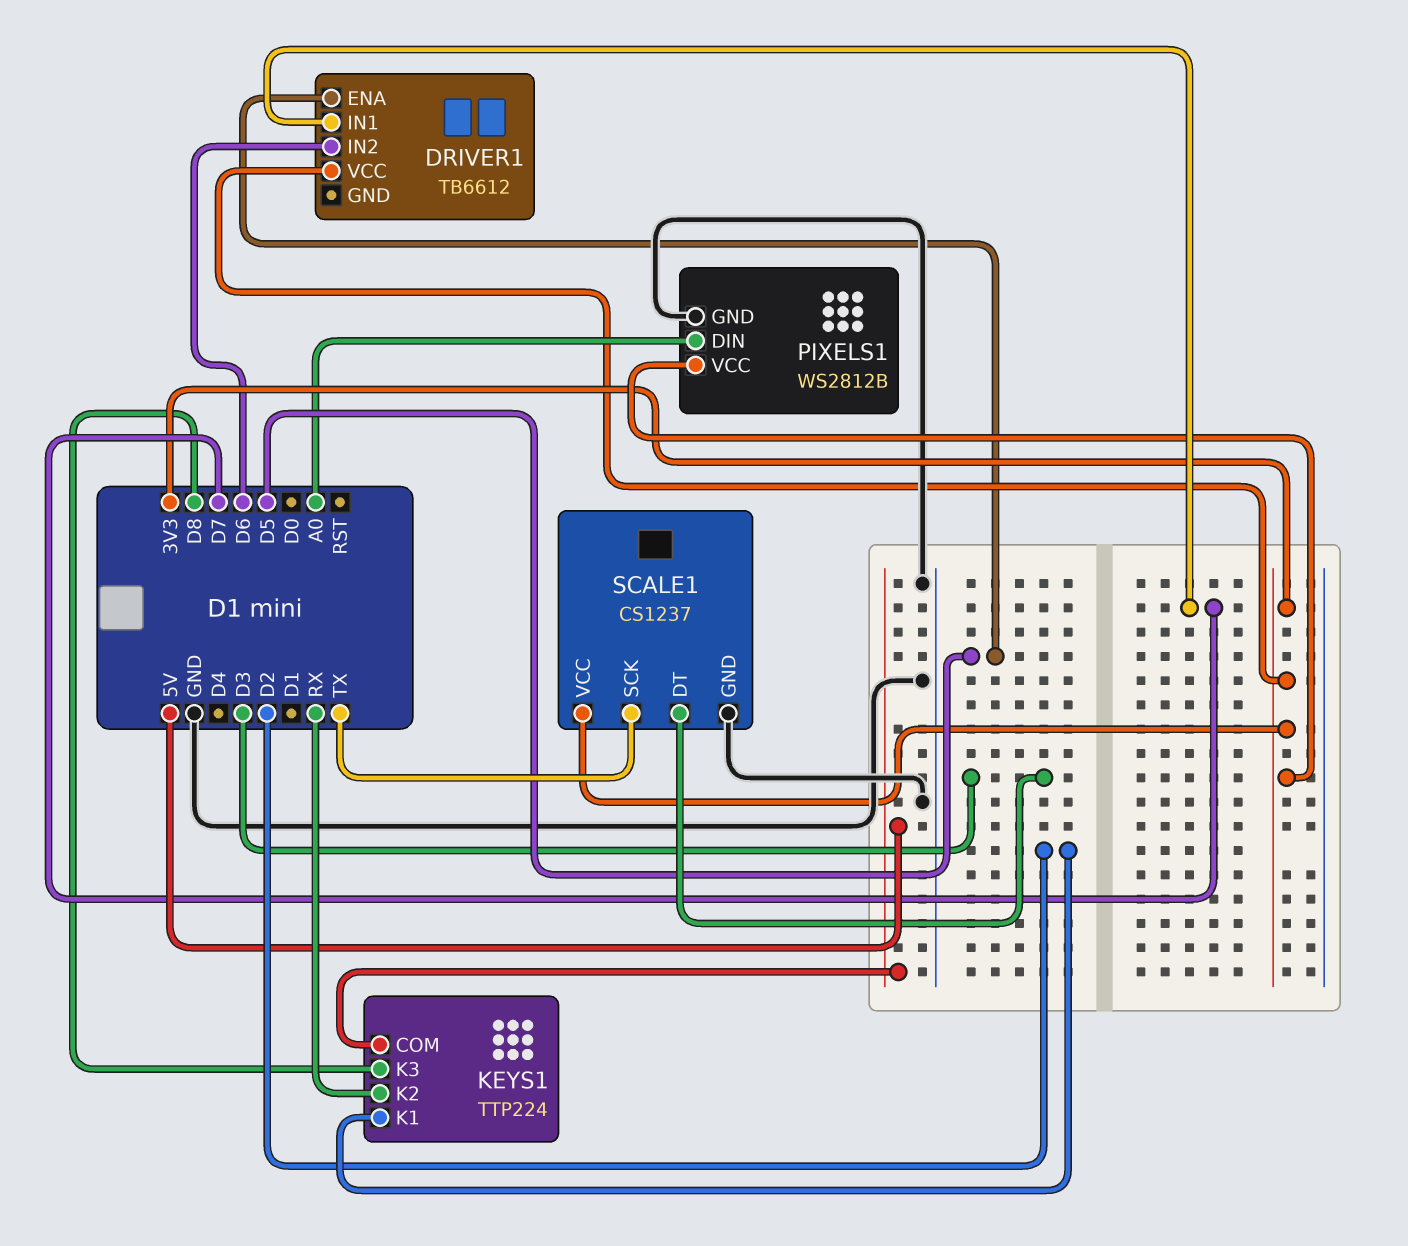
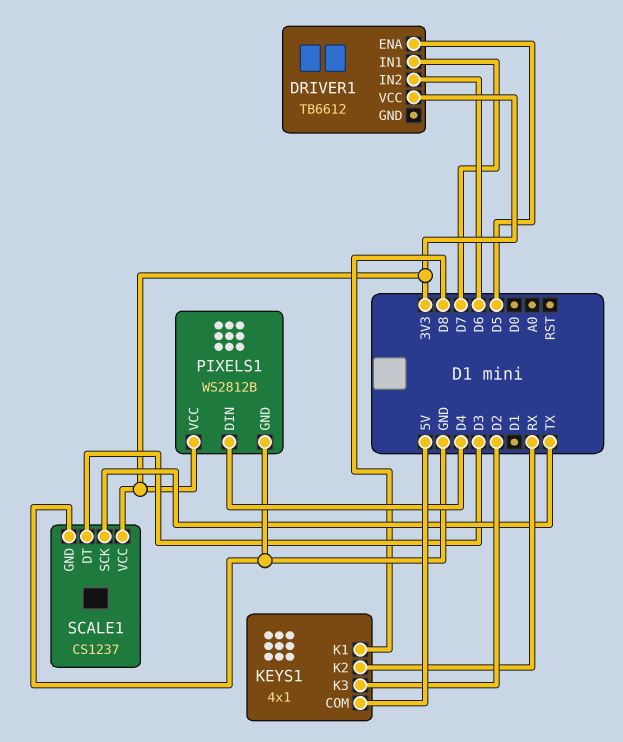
KEYS1: TTP224 -> 4x1
KEYS1 pin K1: D2 -> D8
KEYS1 pin K3: D8 -> D2
PIXELS1 pin DIN: A0 -> D4

